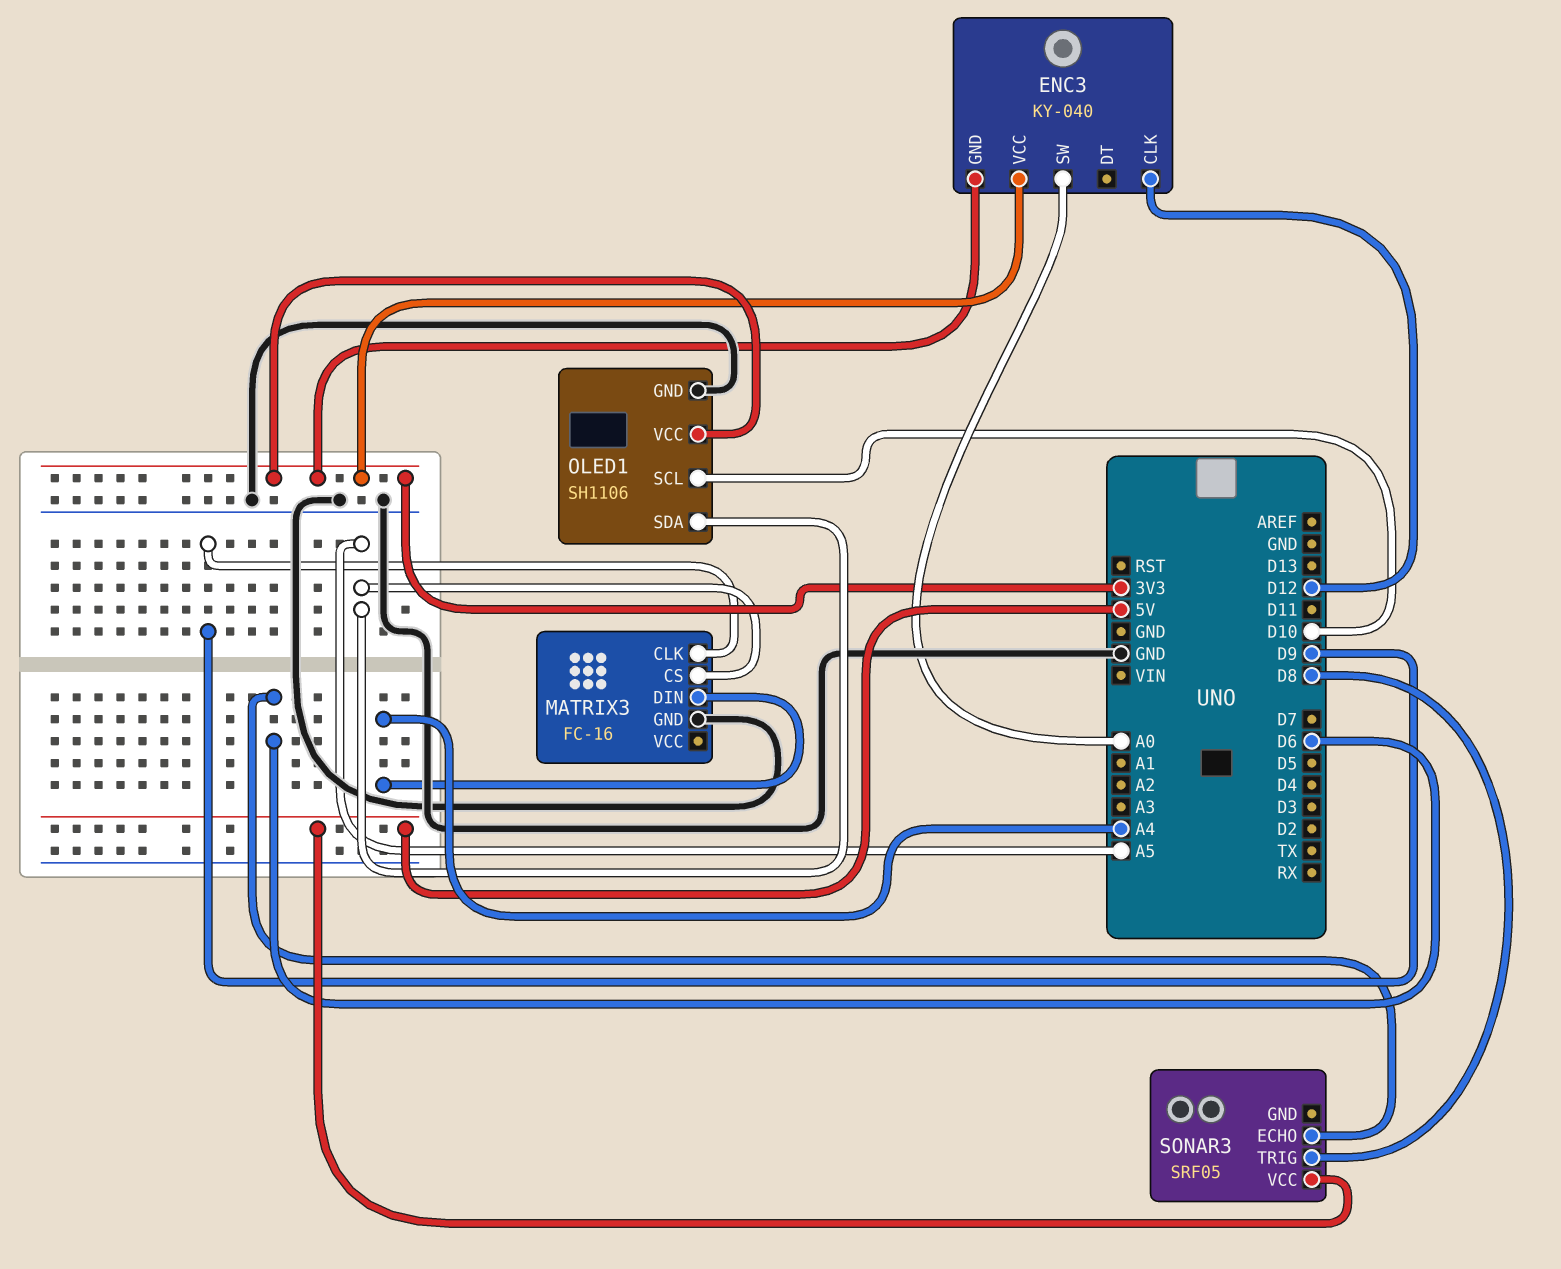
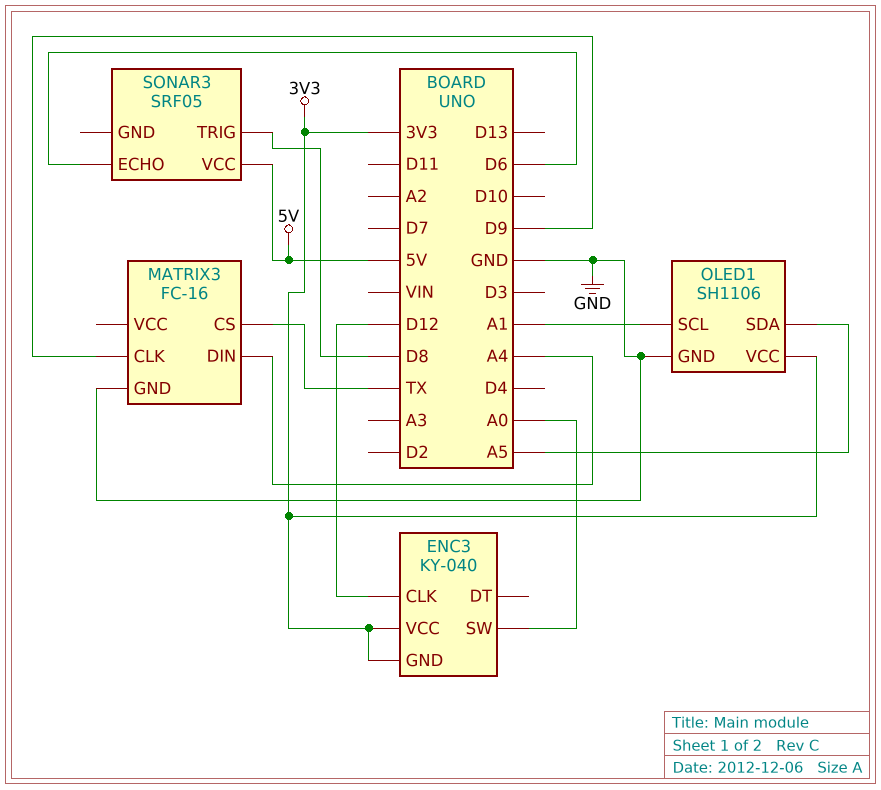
MATRIX3 pin CS: A5 -> TX
OLED1 pin SCL: D10 -> A1

